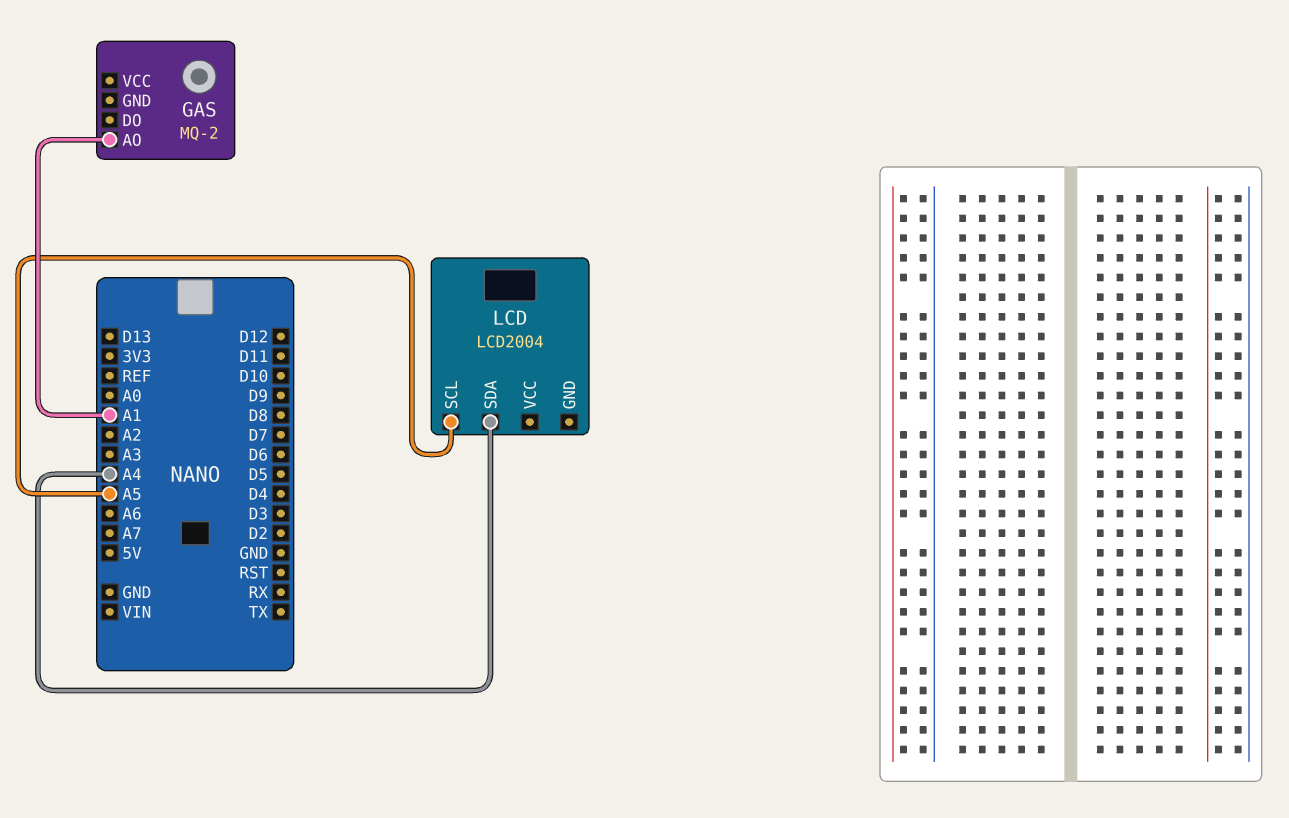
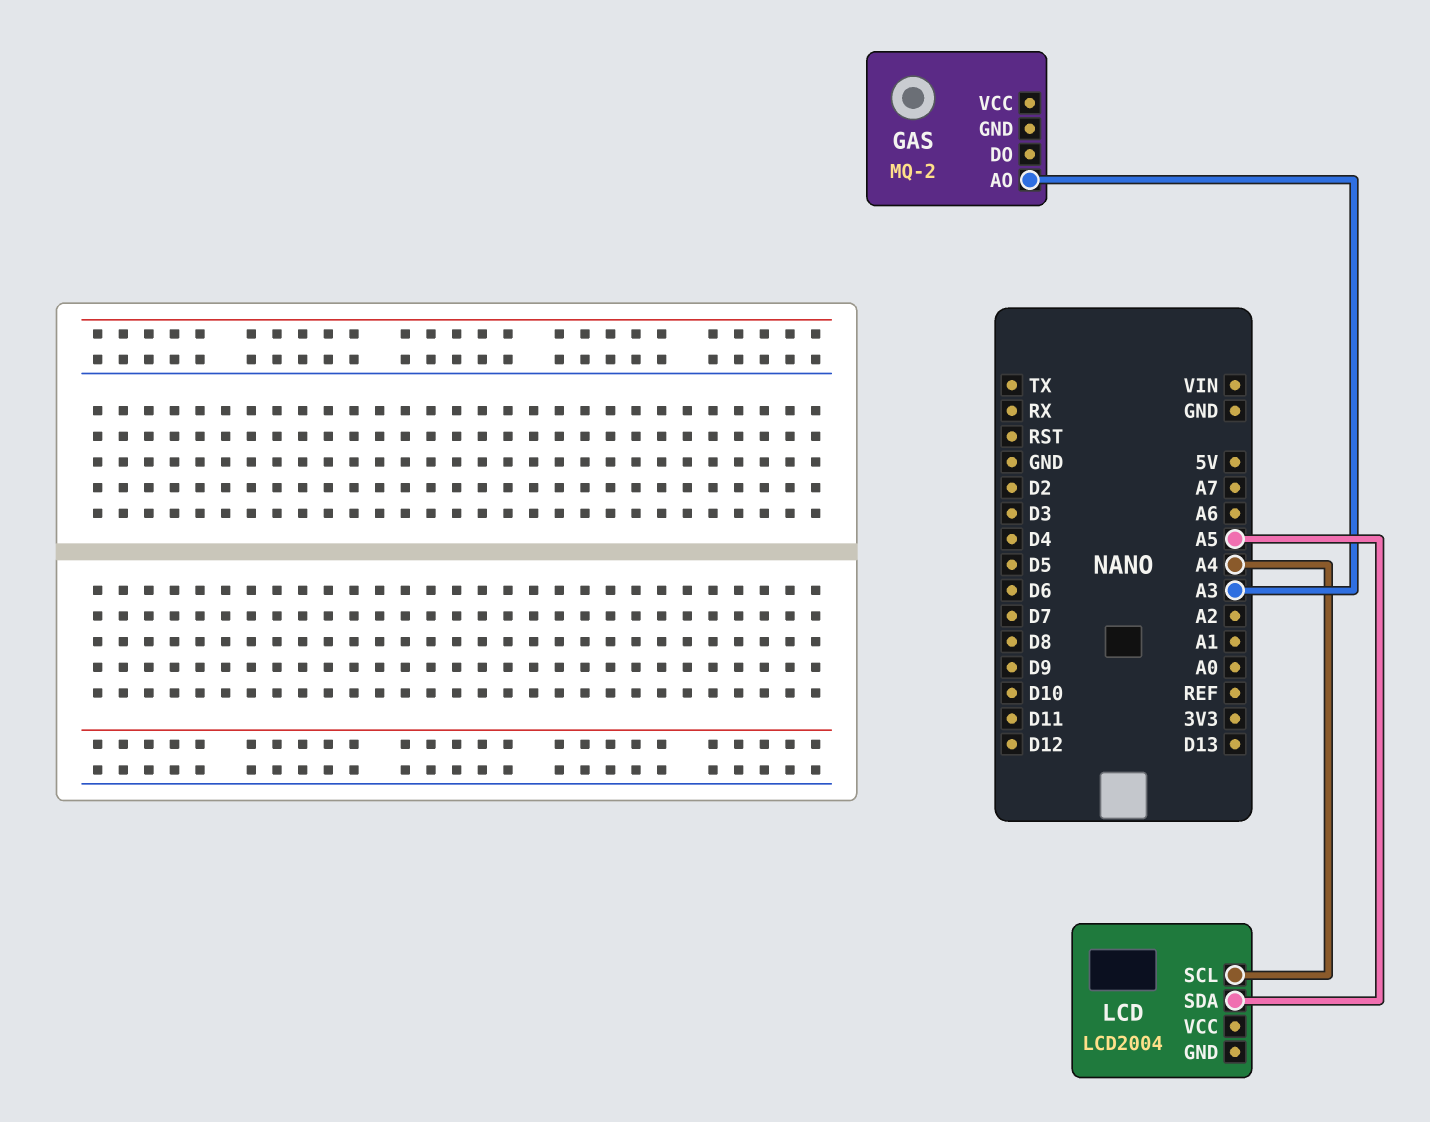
GAS pin AO: A1 -> A3
LCD pin SCL: A5 -> A4
LCD pin SDA: A4 -> A5

